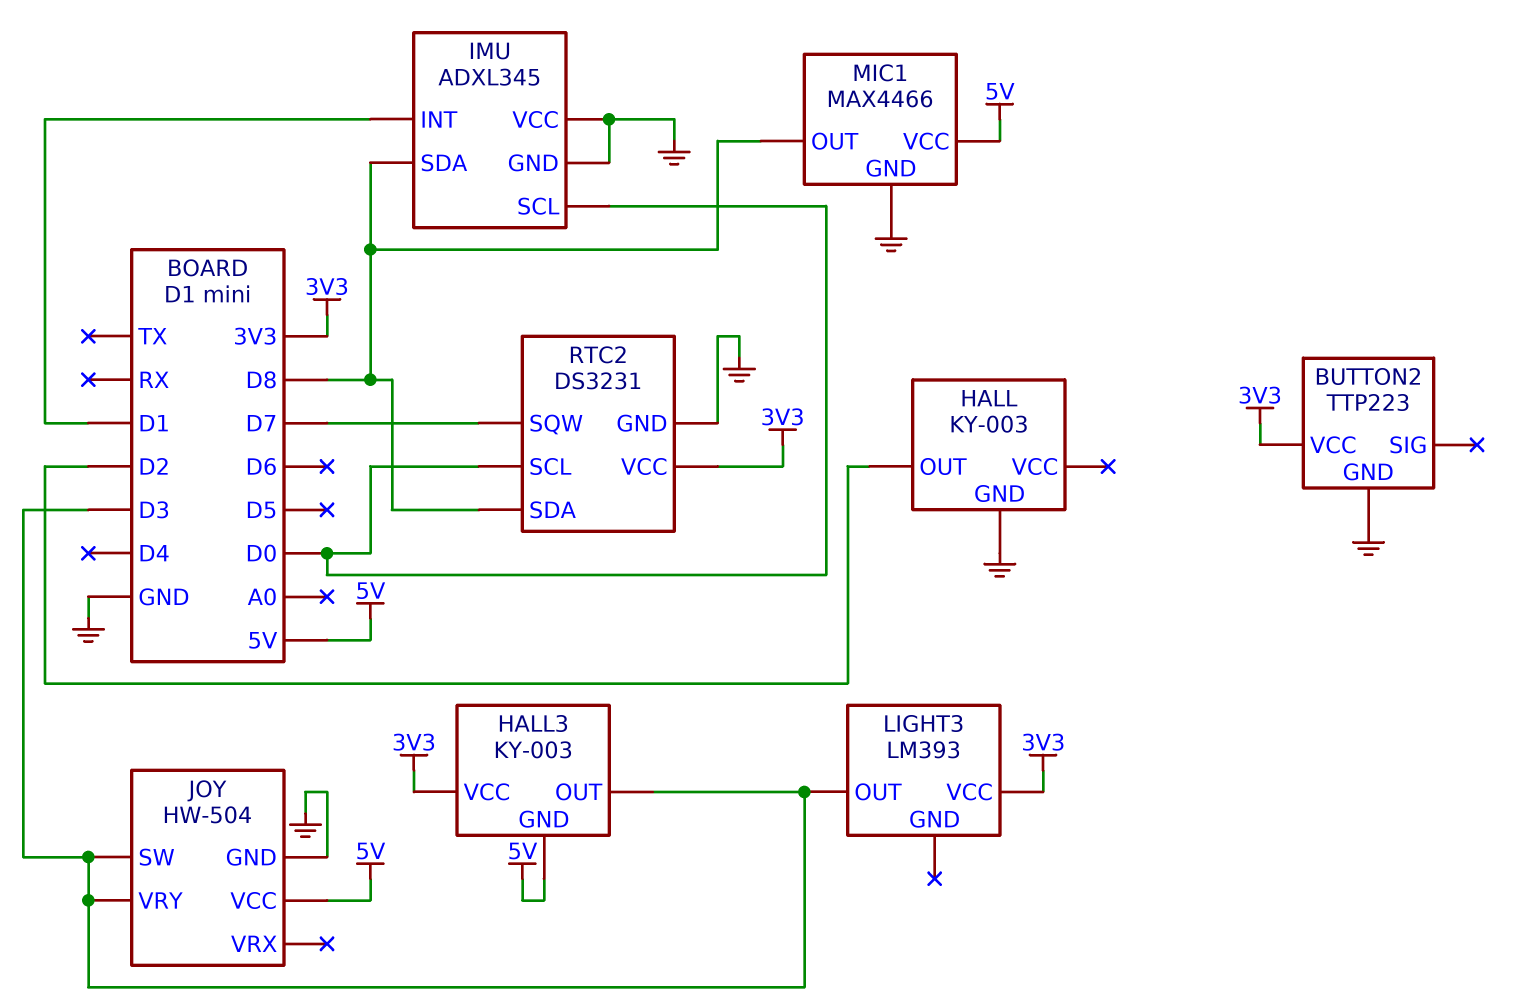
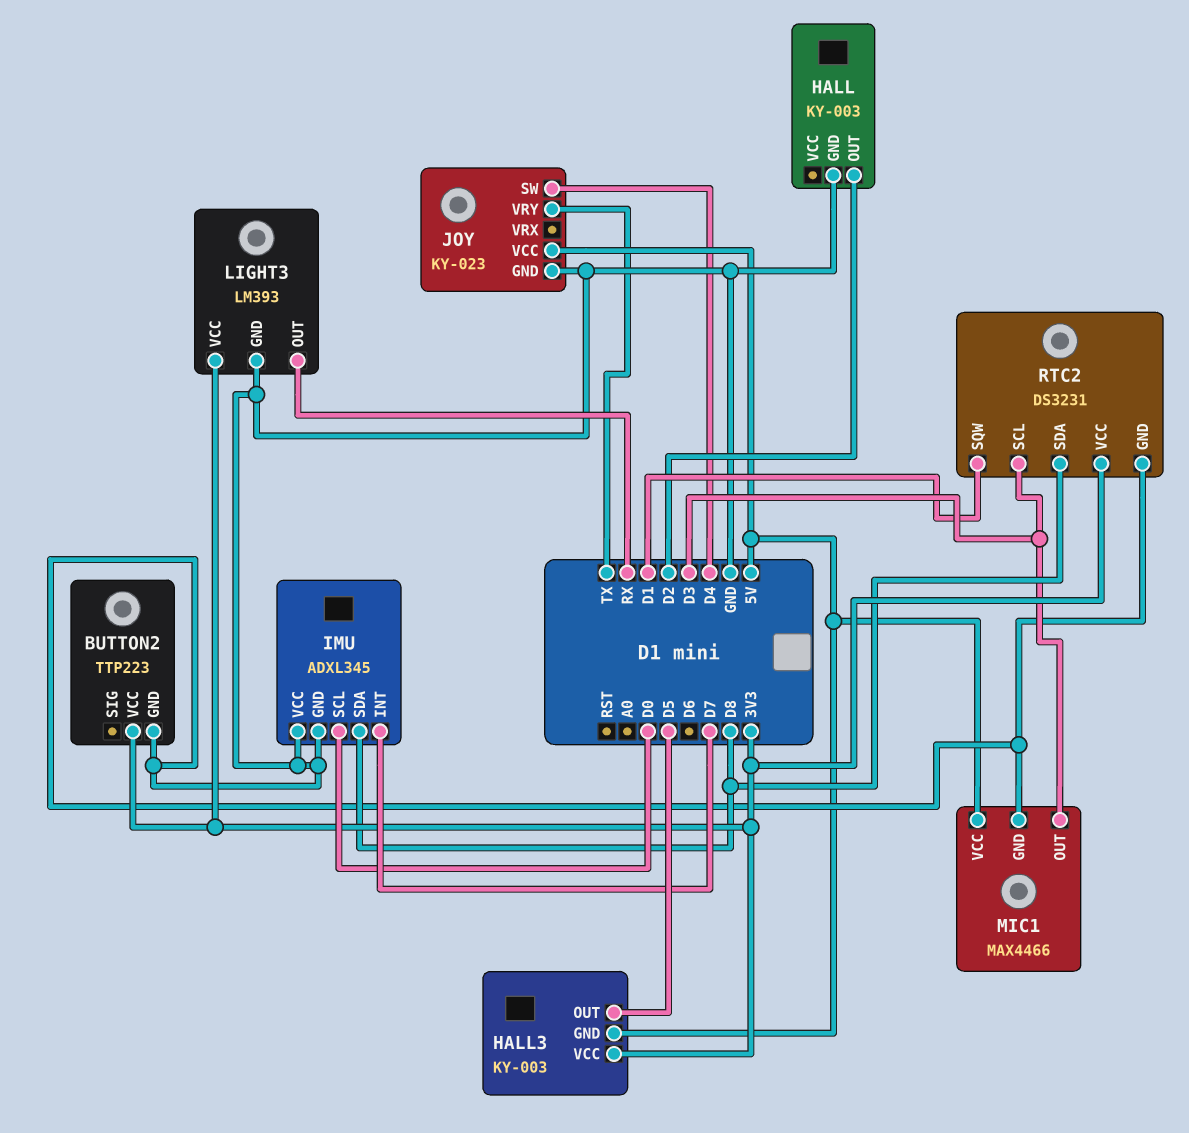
HALL3 pin OUT: D3 -> D5
IMU pin INT: D1 -> D7
JOY: HW-504 -> KY-023
JOY pin SW: D3 -> D4
JOY pin VRY: D3 -> TX
LIGHT3 pin GND: none -> GND
LIGHT3 pin OUT: D3 -> RX
MIC1 pin OUT: D8 -> D3
RTC2 pin SCL: D0 -> D3
RTC2 pin SQW: D7 -> D1

